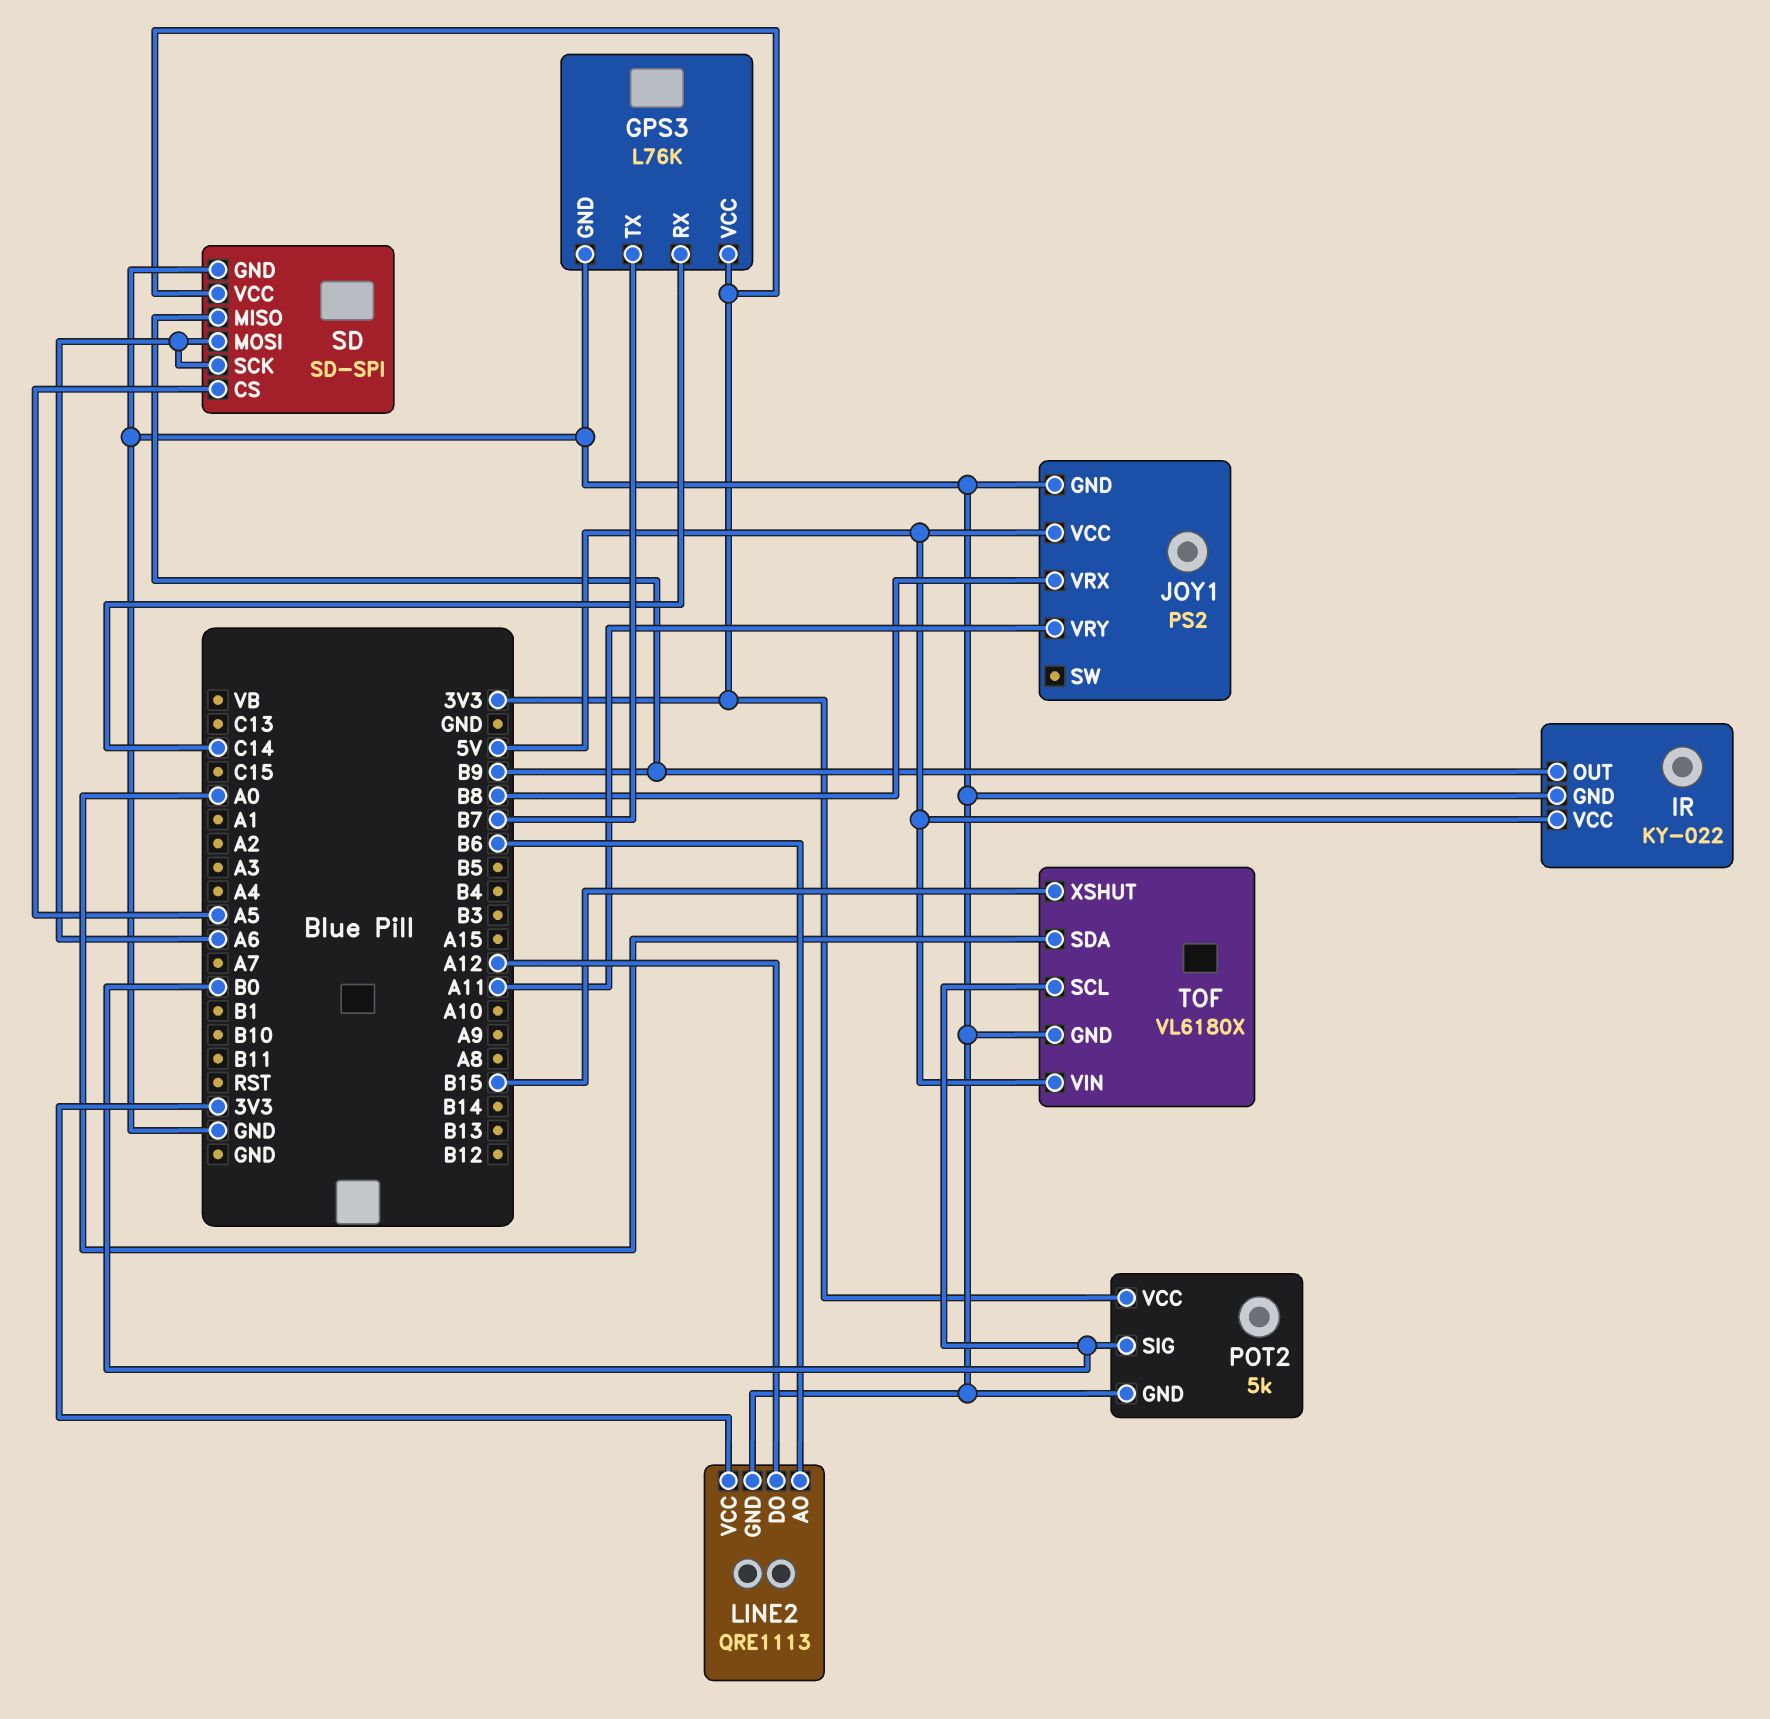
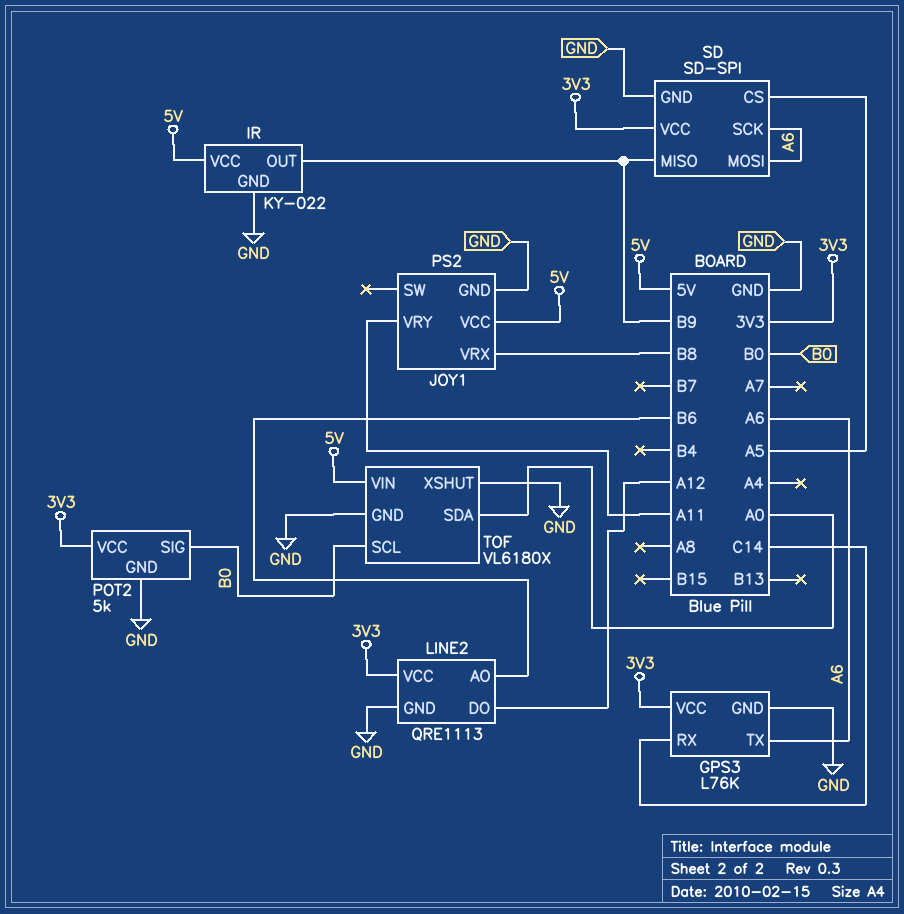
GPS3 pin TX: B7 -> A6
TOF pin XSHUT: B15 -> GND

